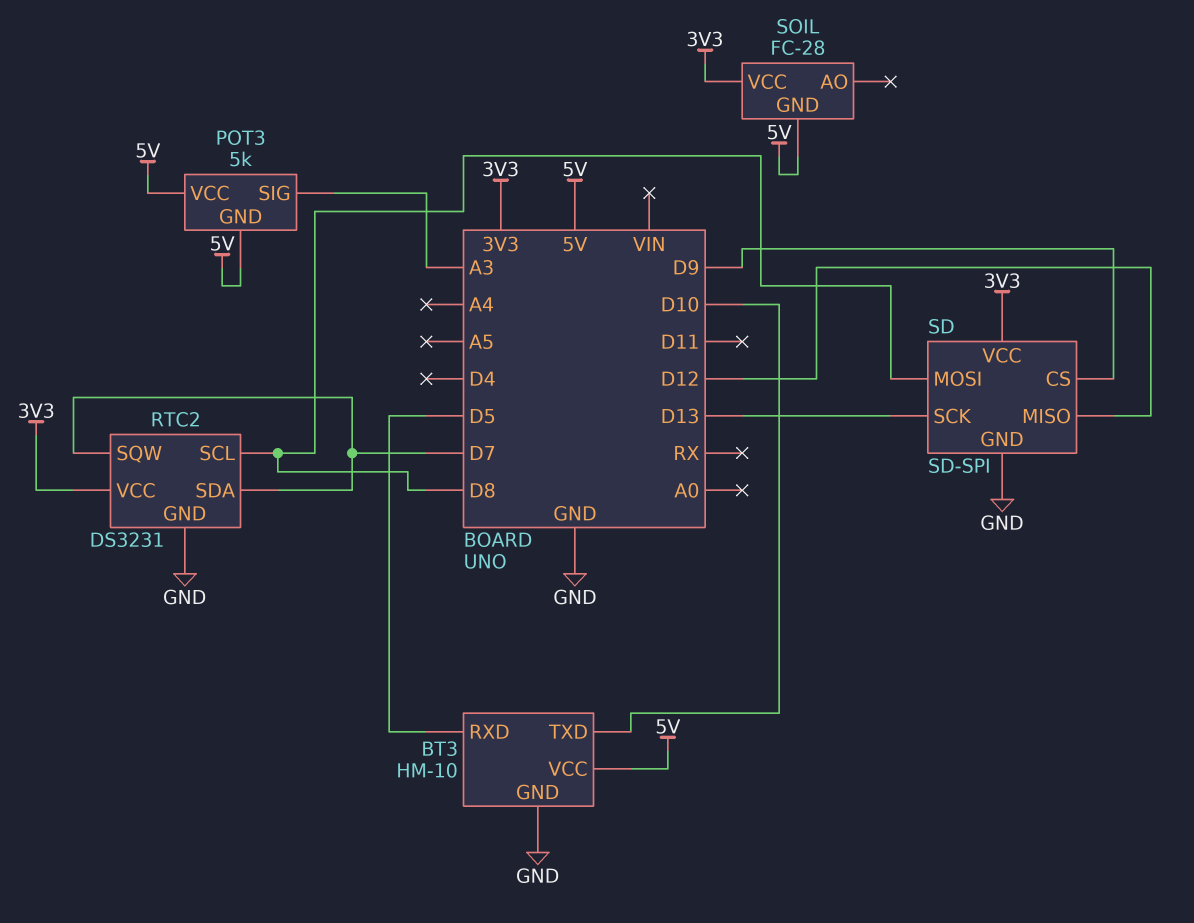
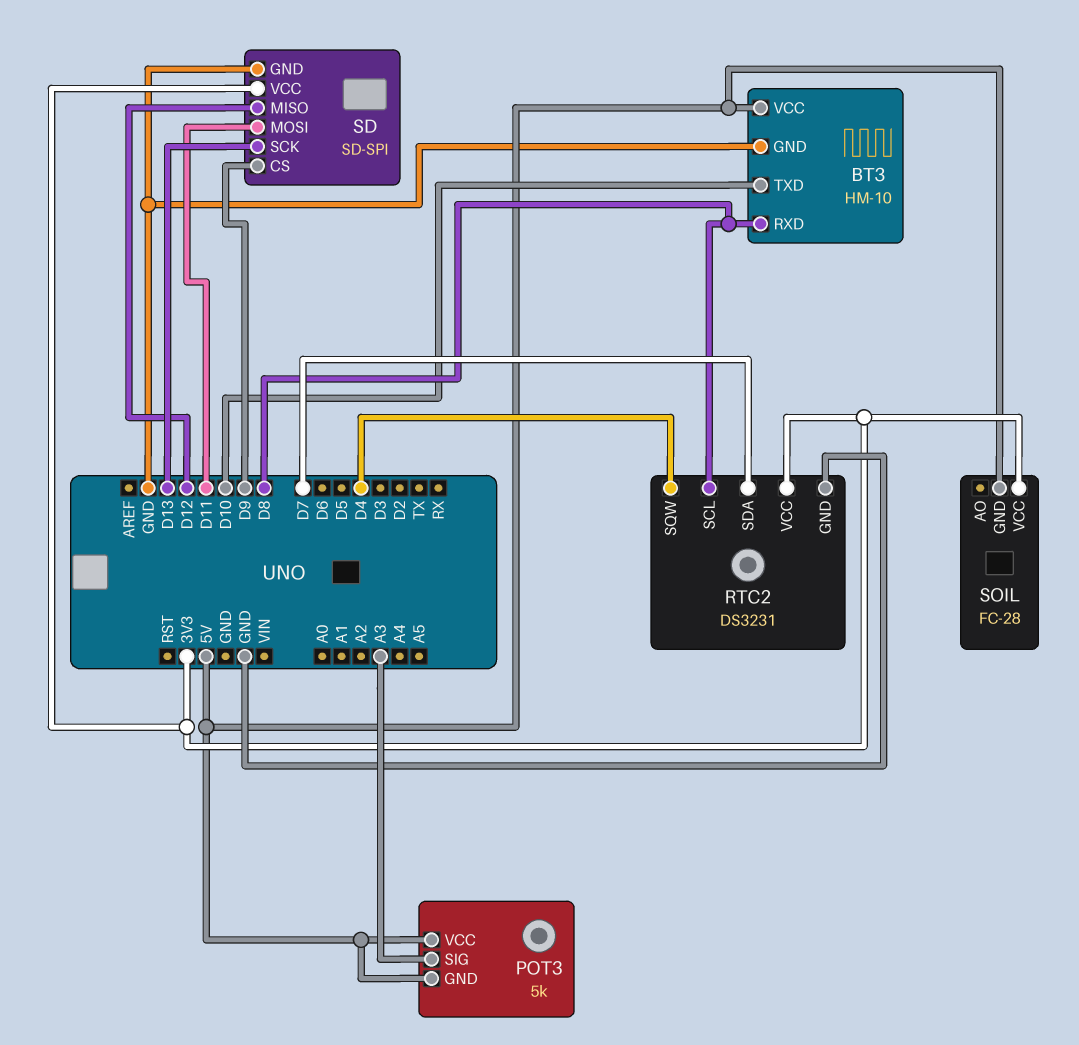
BT3 pin RXD: D5 -> D8
RTC2 pin SQW: D7 -> D4
SD pin MOSI: D8 -> D11

